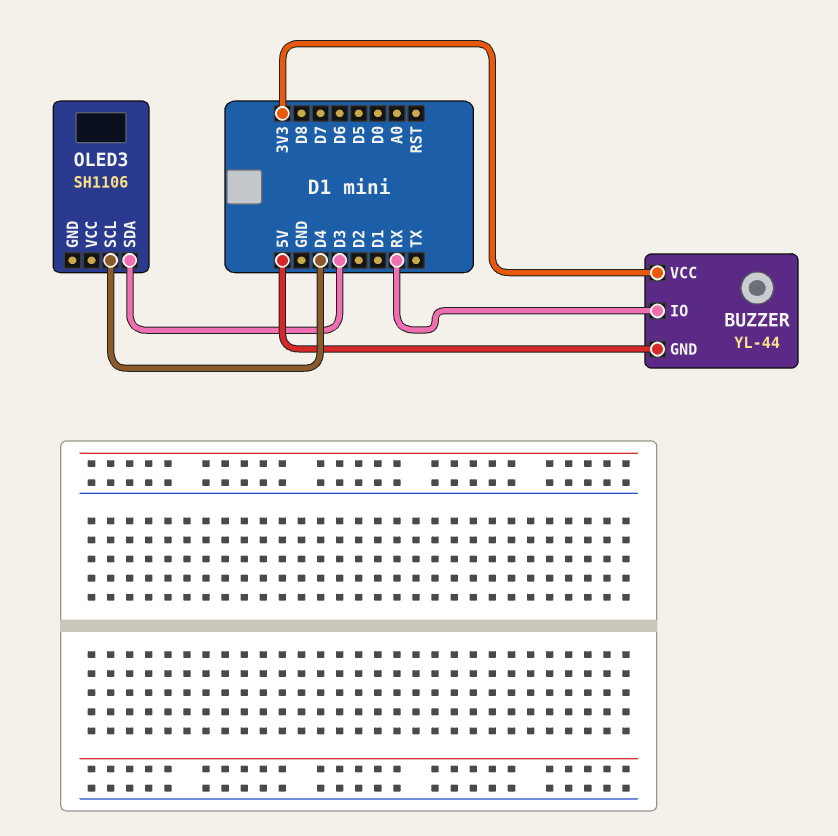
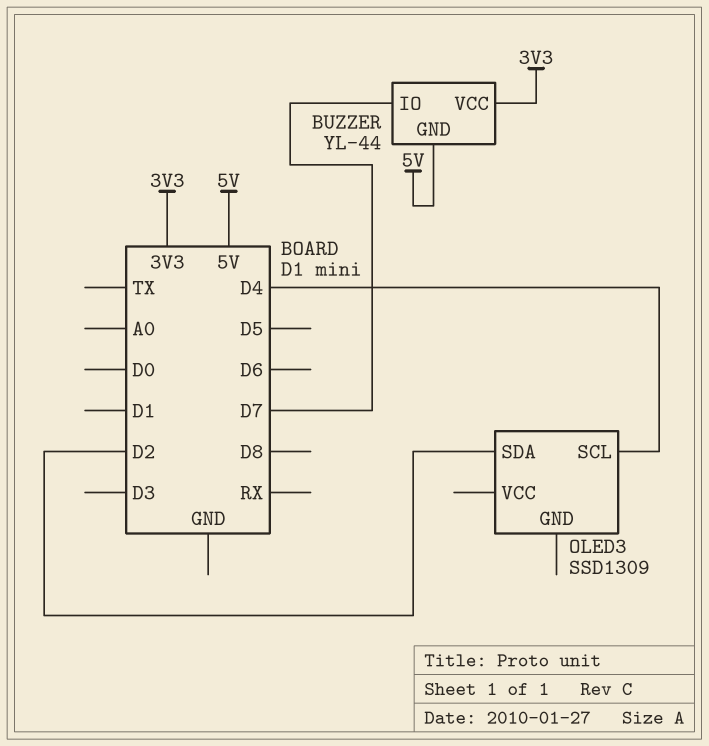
BUZZER pin IO: RX -> D7
OLED3: SH1106 -> SSD1309
OLED3 pin SDA: D3 -> D2

